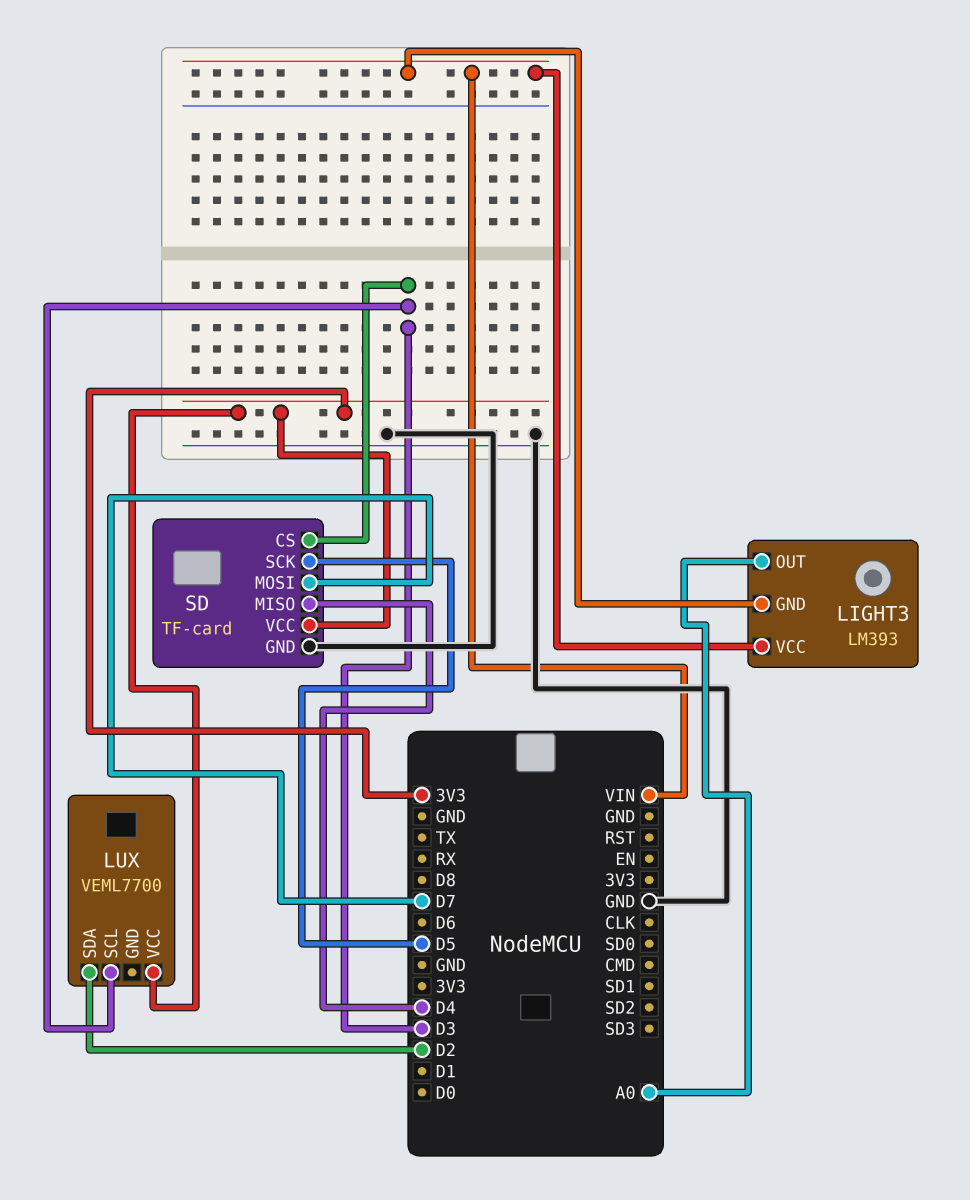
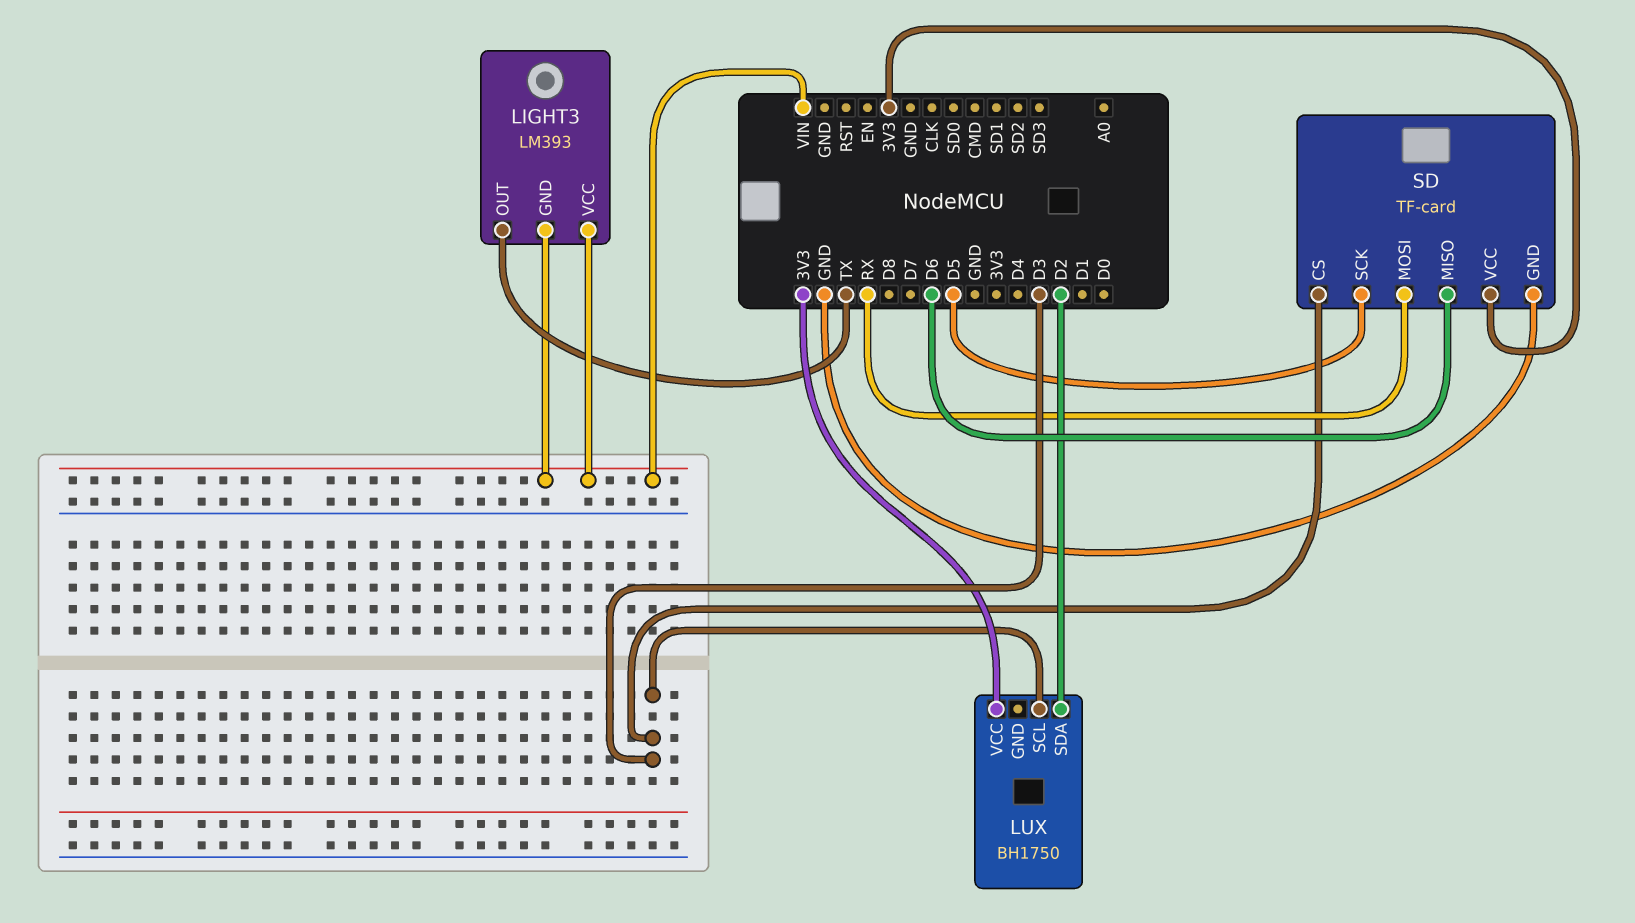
LIGHT3 pin OUT: A0 -> TX
LUX: VEML7700 -> BH1750
SD pin MISO: D4 -> D6
SD pin MOSI: D7 -> RX

